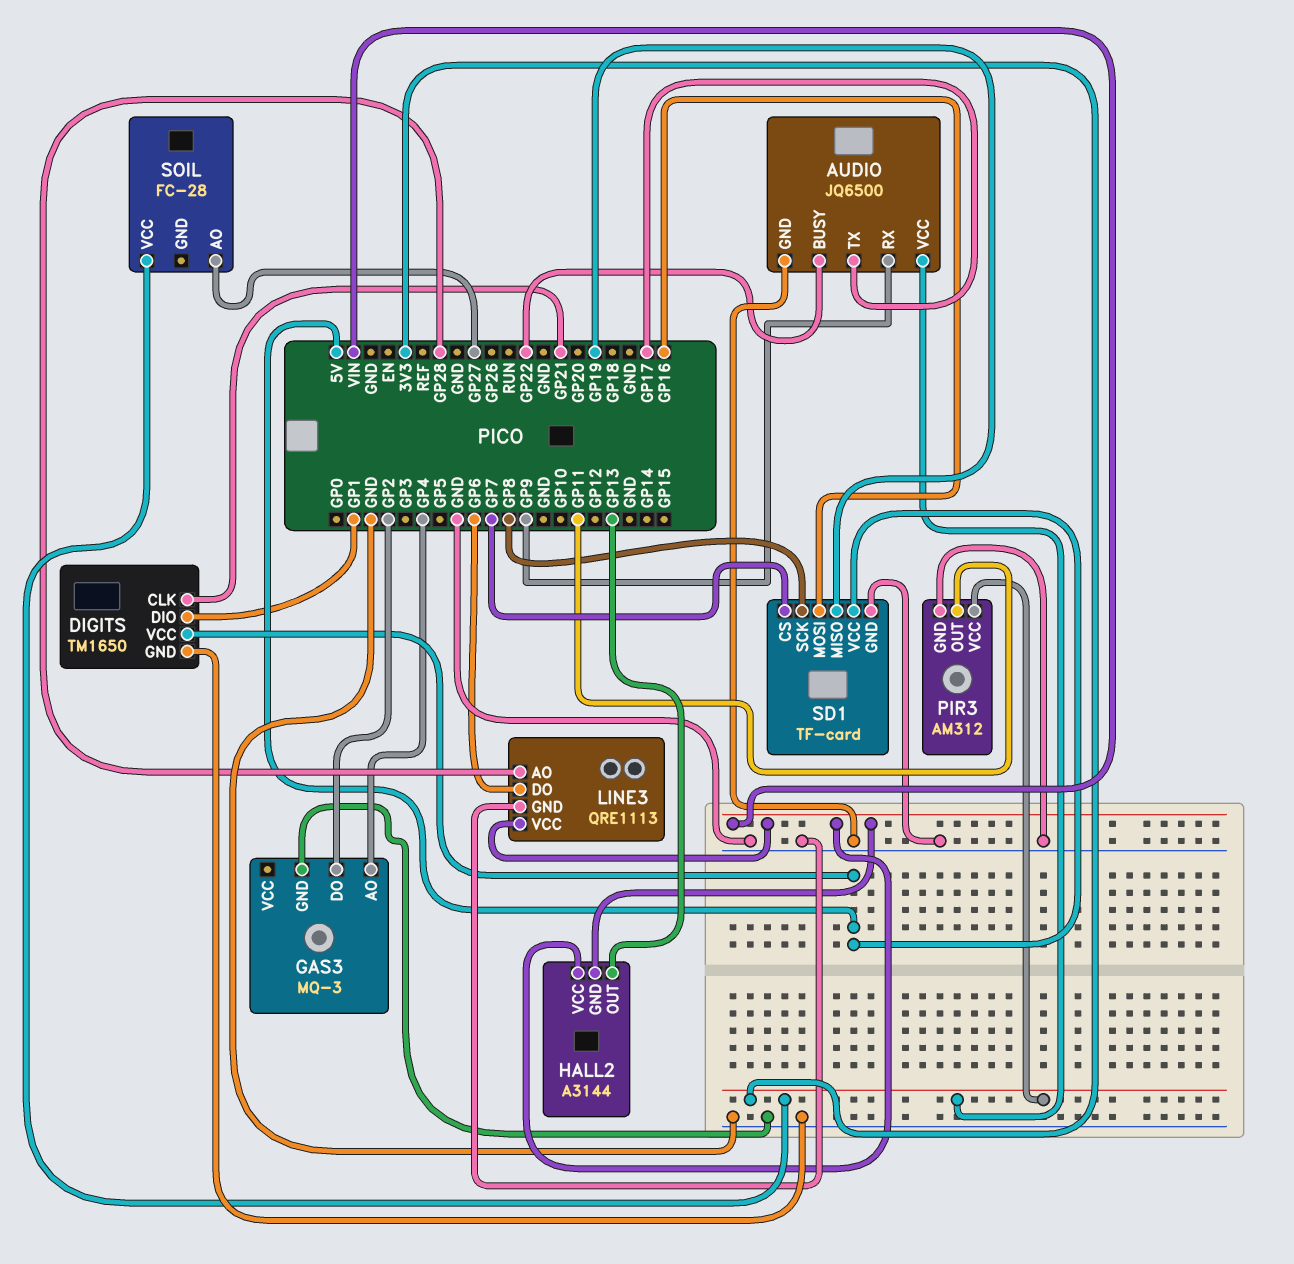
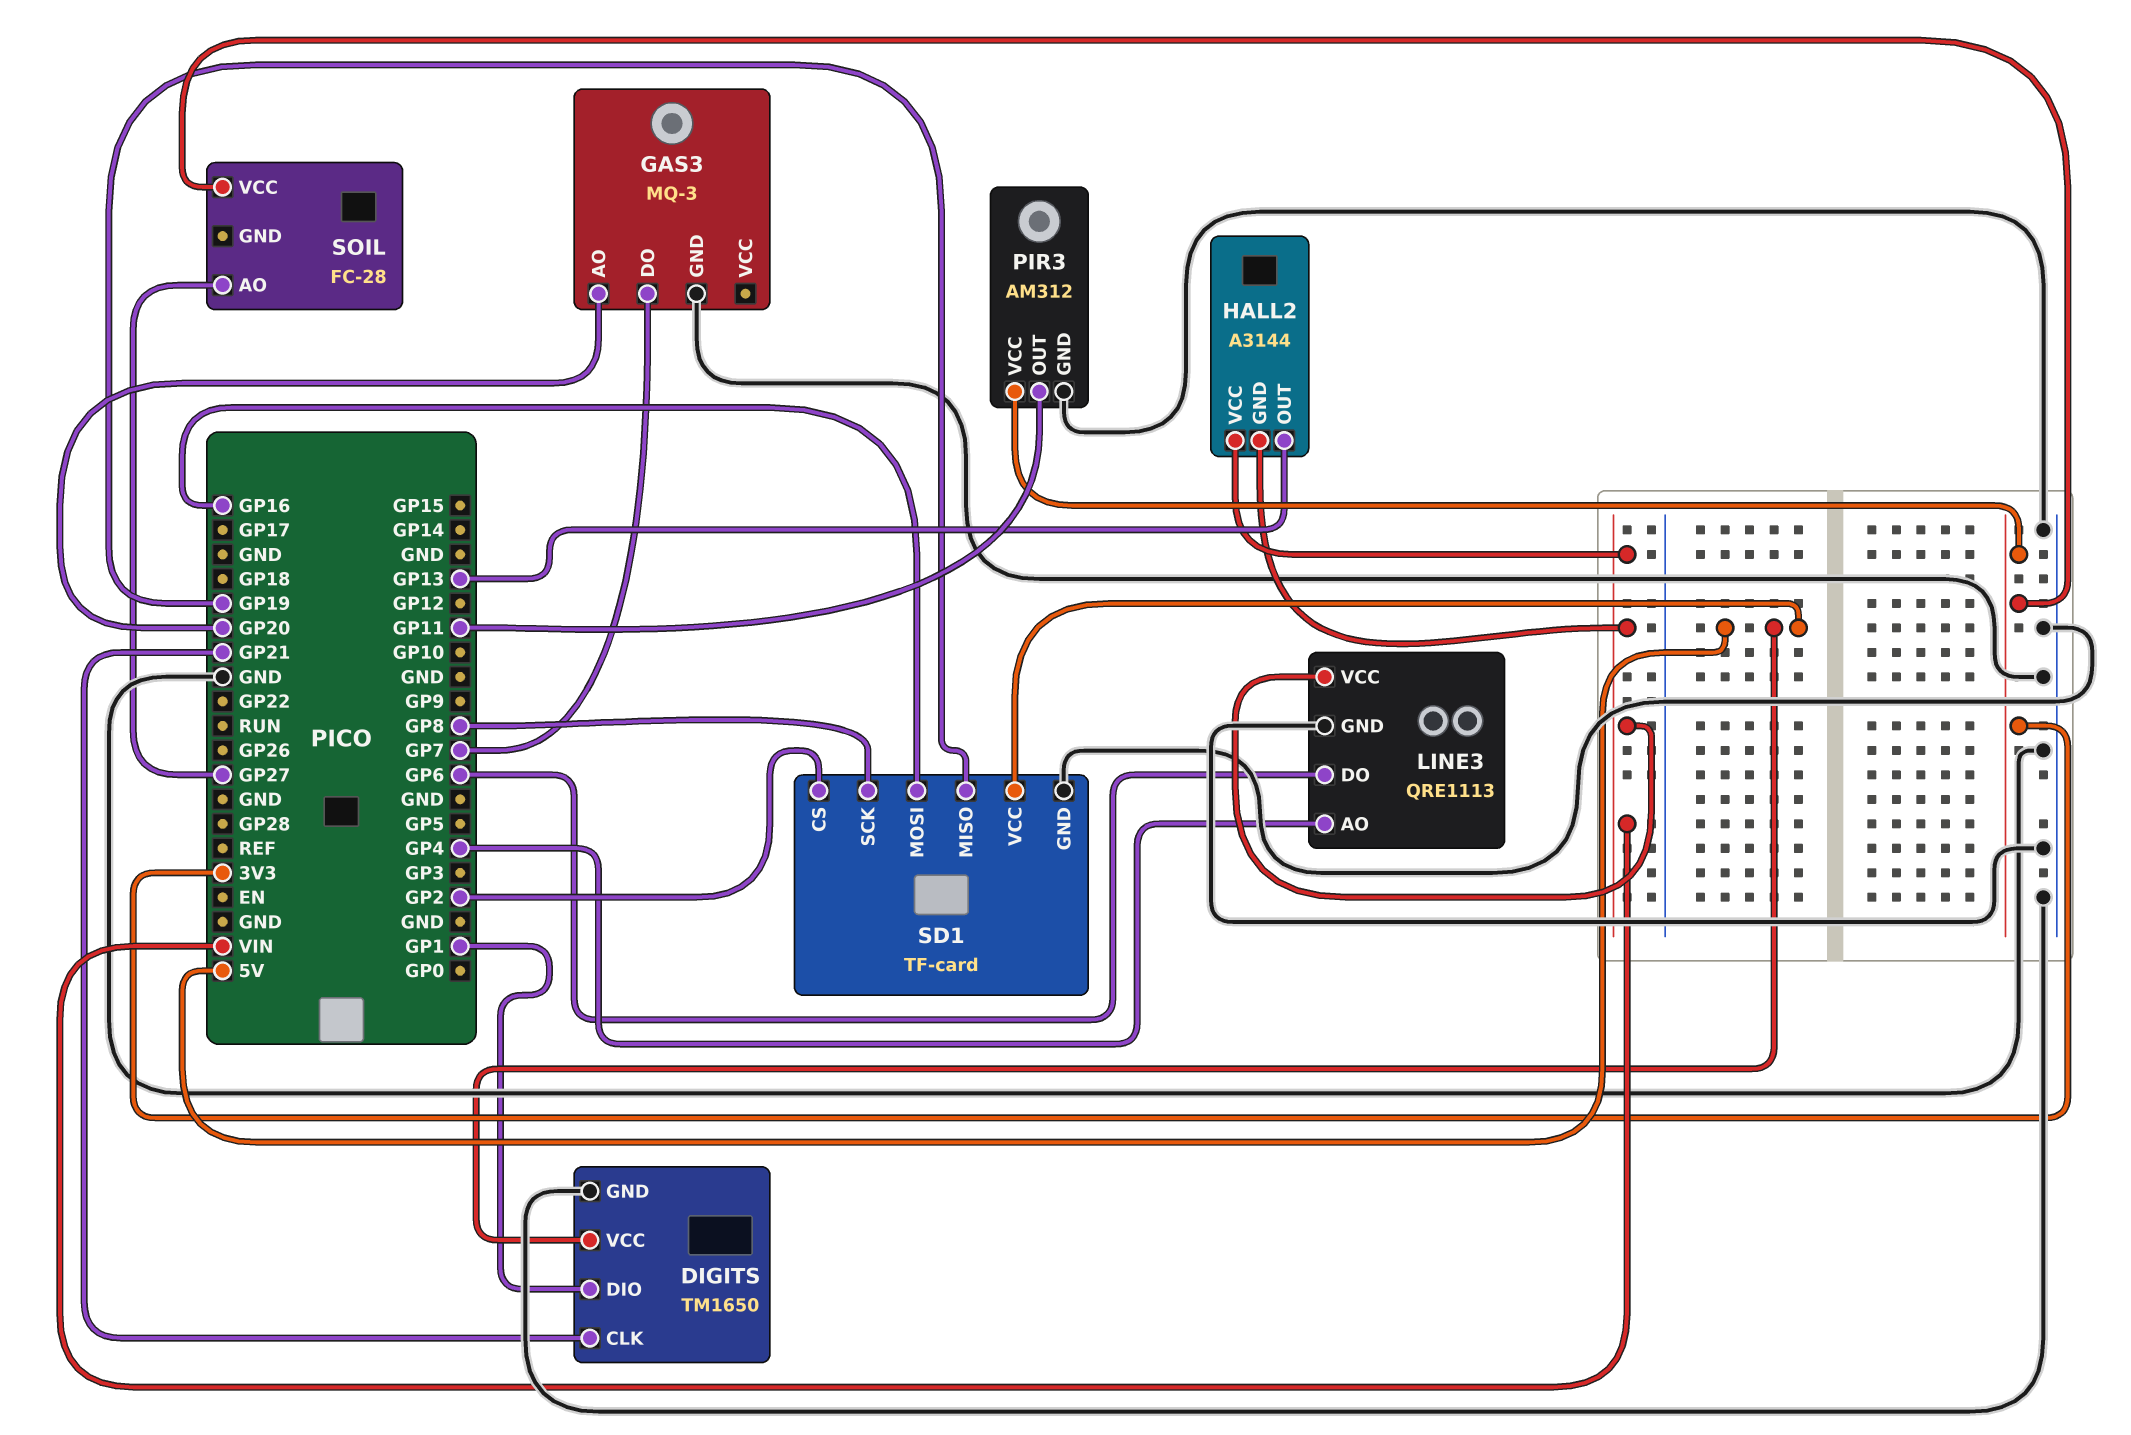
AUDIO: JQ6500 -> none
AUDIO pin BUSY: GP22 -> none
AUDIO pin GND: GND -> none
AUDIO pin RX: GP9 -> none
AUDIO pin TX: GP17 -> none
AUDIO pin VCC: 3V3 -> none
GAS3 pin AO: GP4 -> GP20
GAS3 pin DO: GP2 -> GP7
LINE3 pin AO: GP28 -> GP4
SD1 pin CS: GP7 -> GP2

